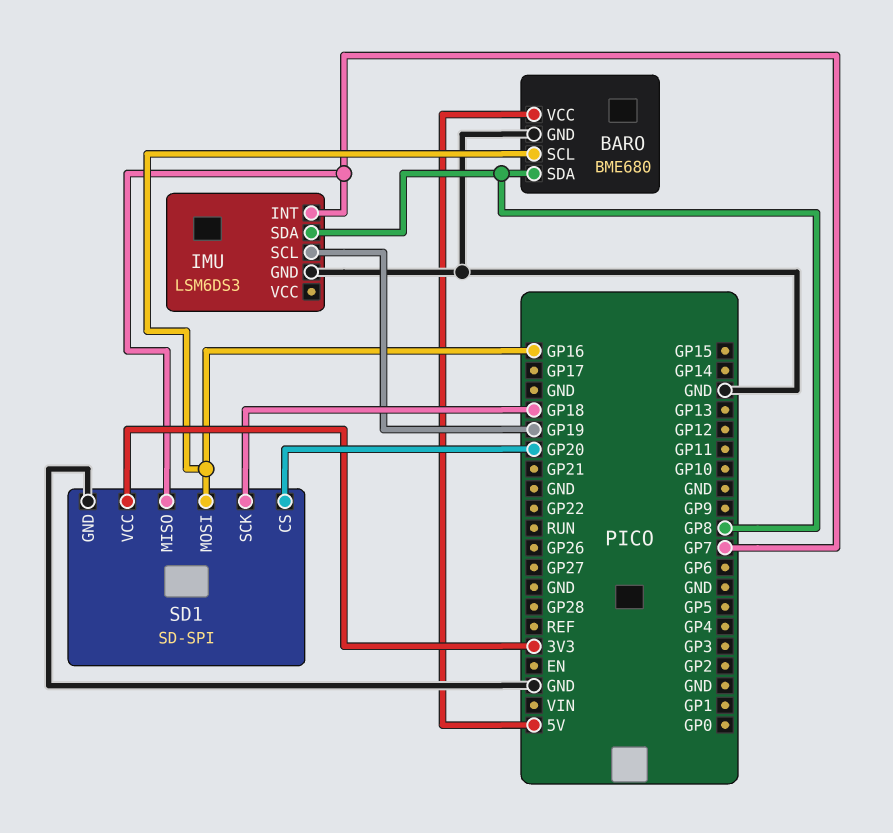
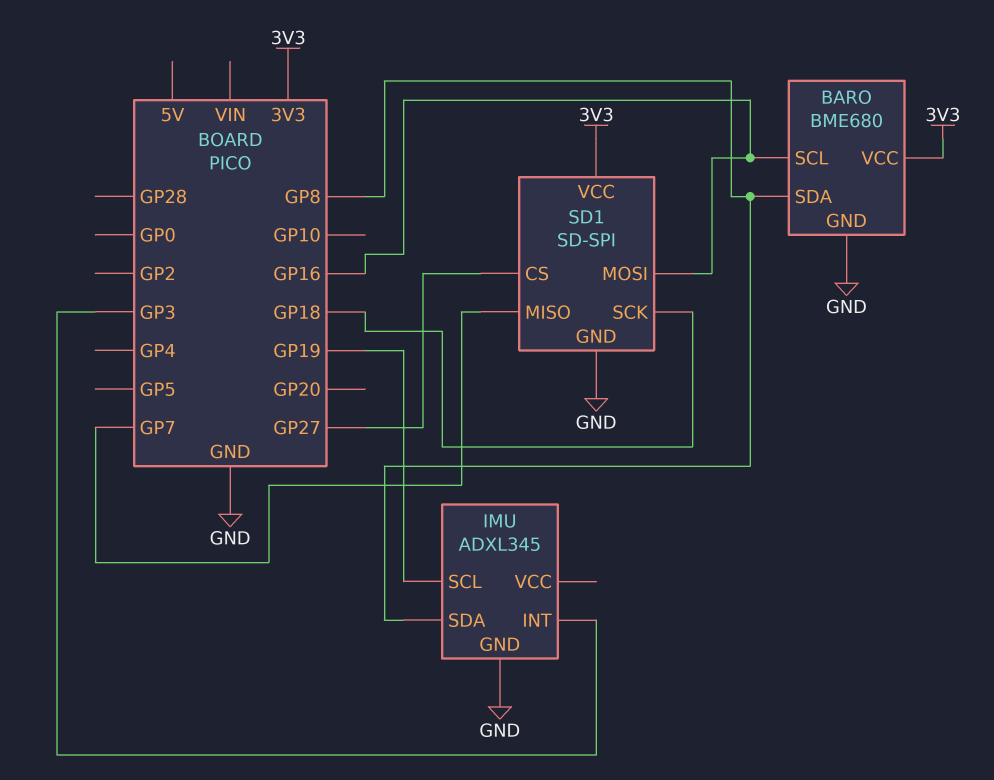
BARO pin VCC: 5V -> 3V3
IMU: LSM6DS3 -> ADXL345
IMU pin INT: GP7 -> GP3
SD1 pin CS: GP20 -> GP27

